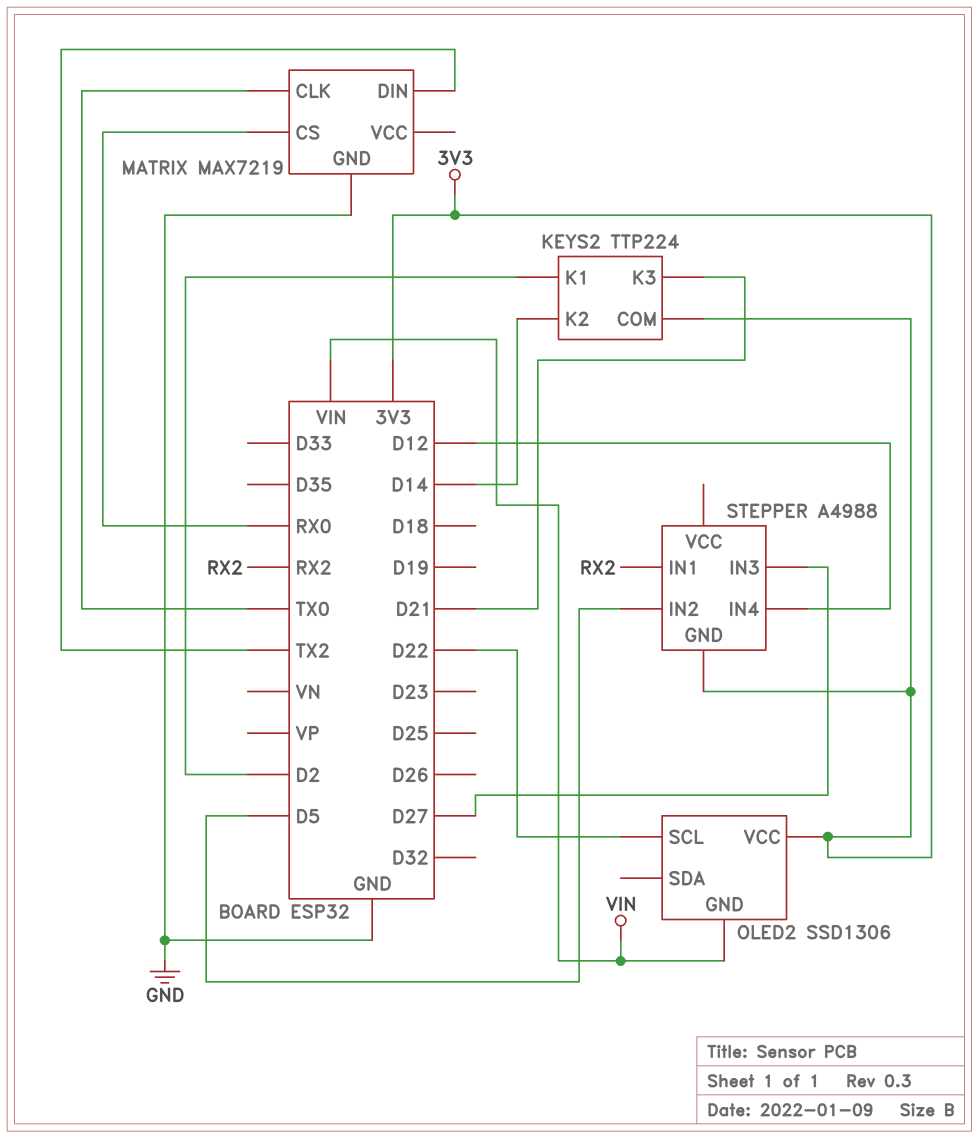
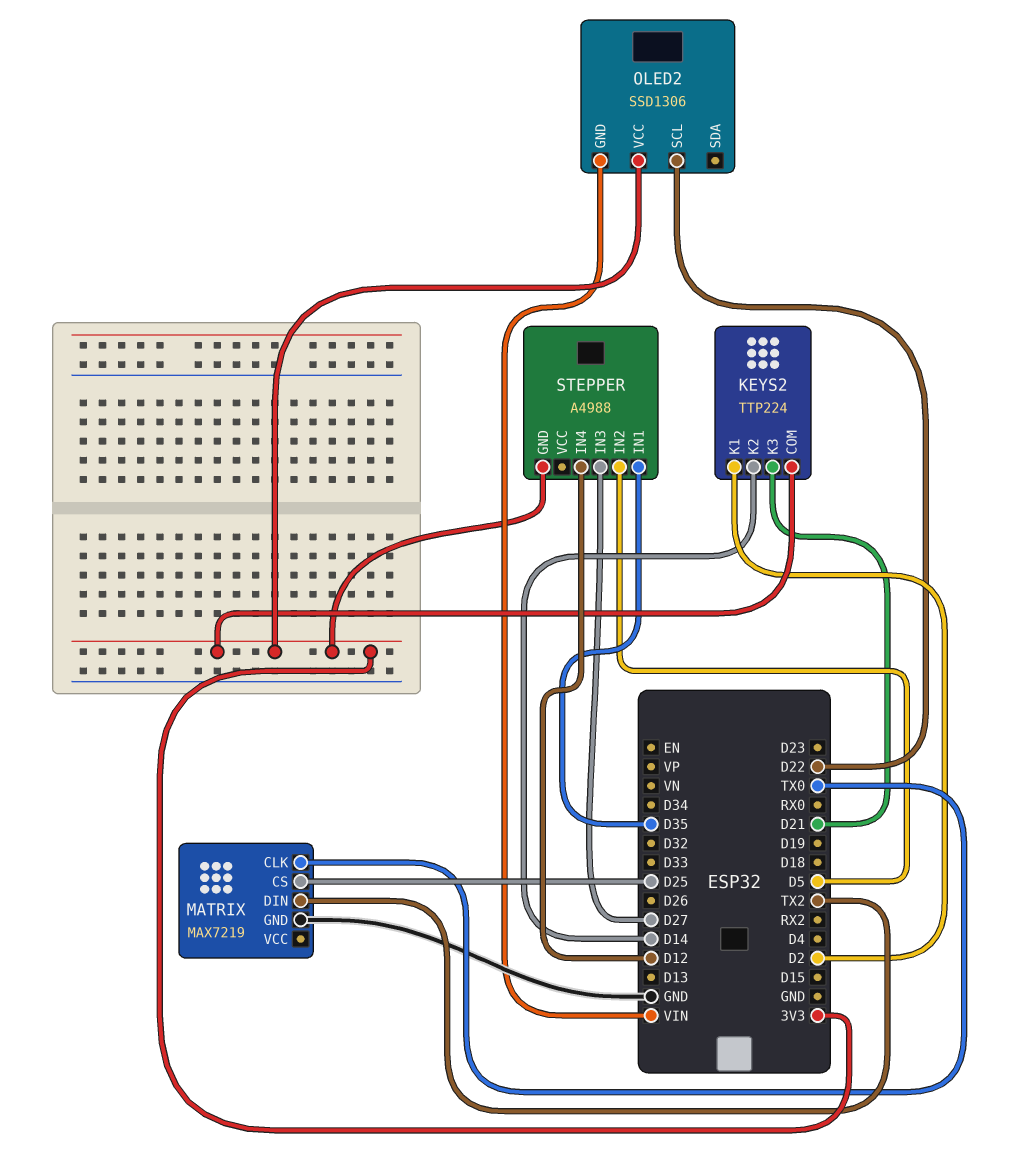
MATRIX pin CS: RX0 -> D25
STEPPER pin IN1: RX2 -> D35

